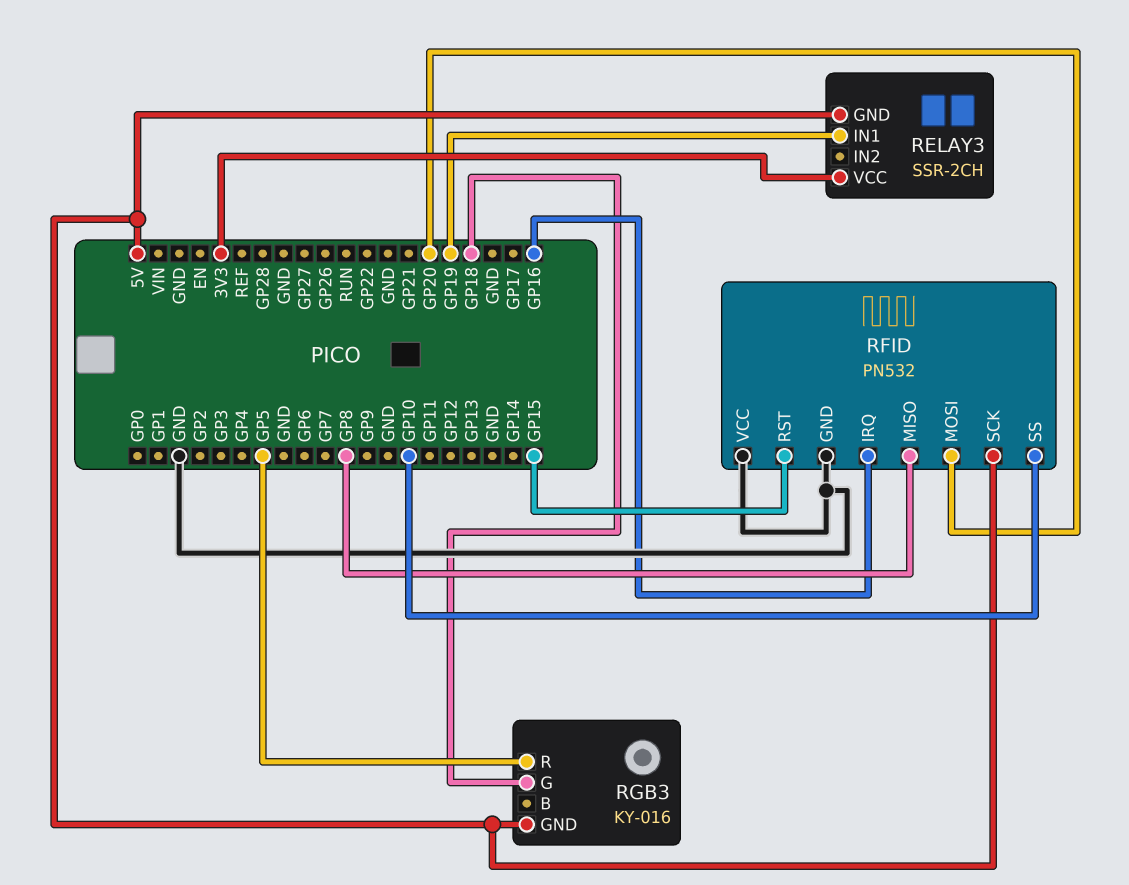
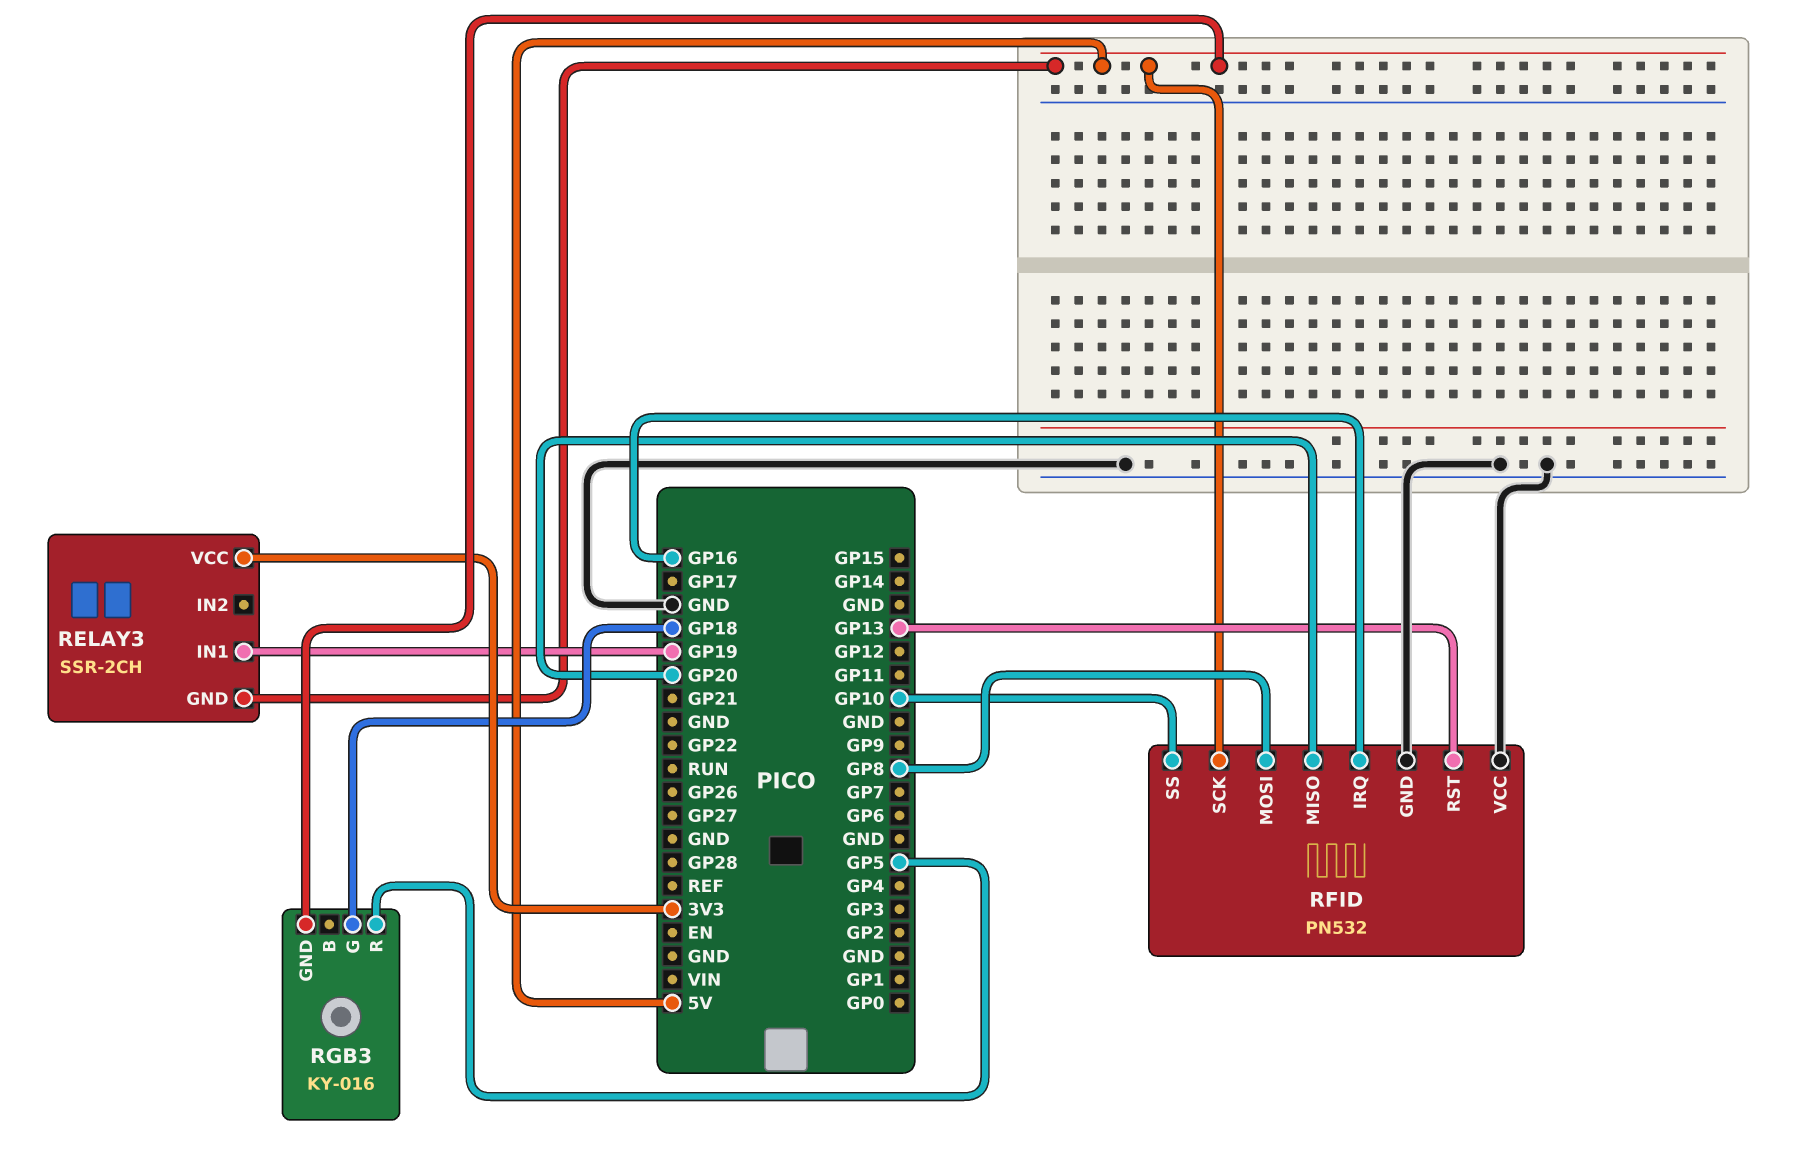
RFID pin MISO: GP8 -> GP20
RFID pin MOSI: GP20 -> GP8
RFID pin RST: GP15 -> GP13

